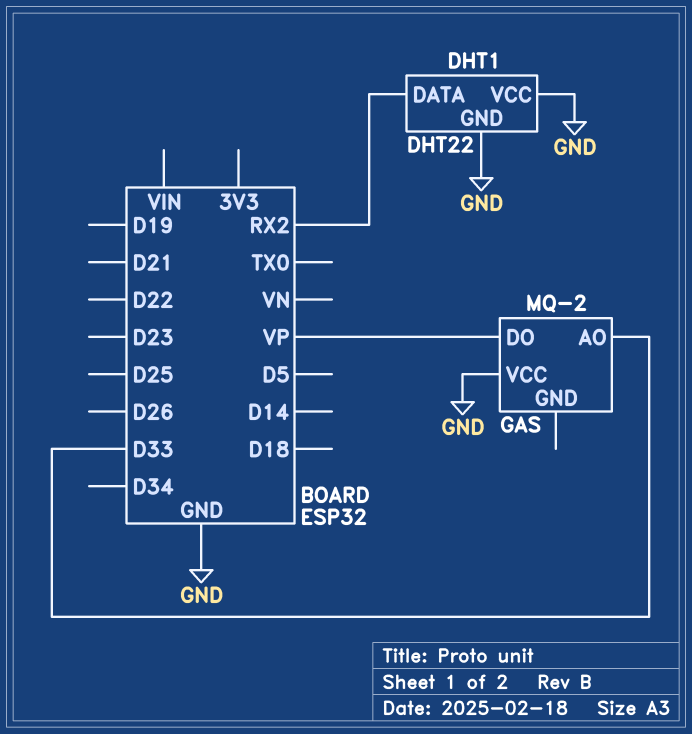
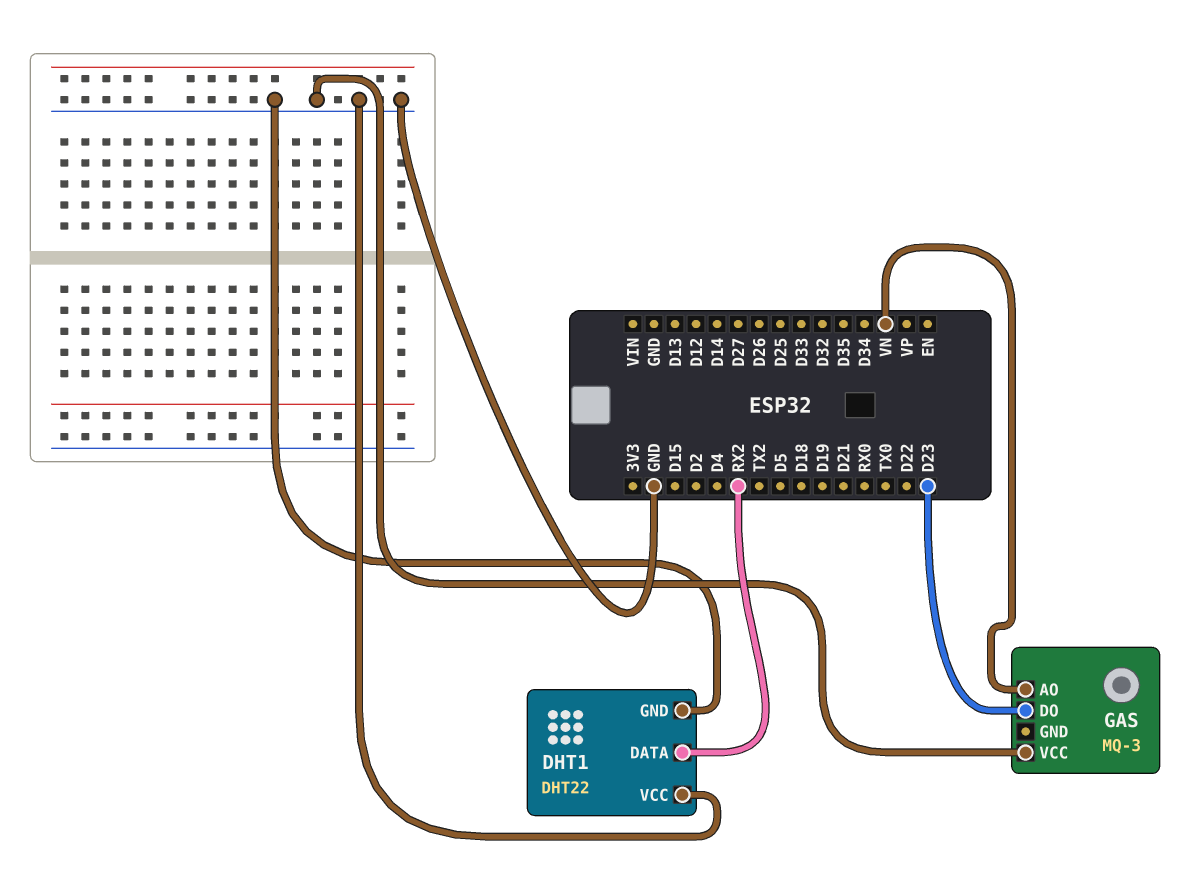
GAS: MQ-2 -> MQ-3
GAS pin AO: D33 -> VN
GAS pin DO: VP -> D23

